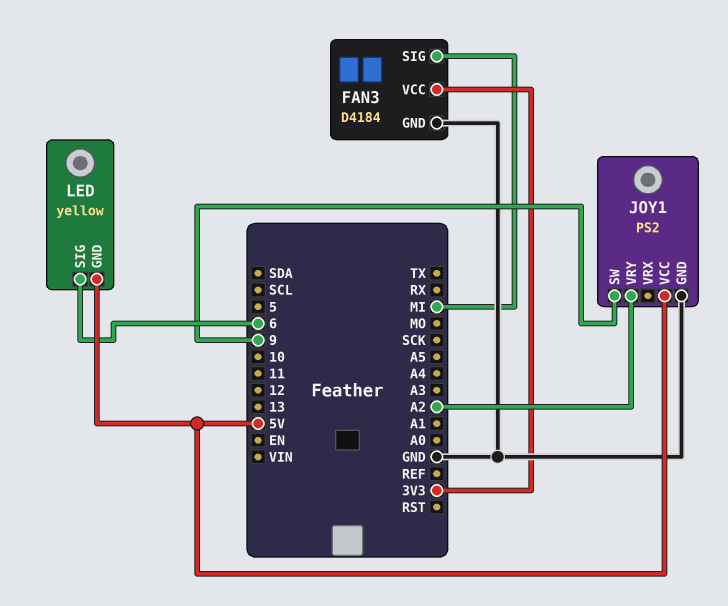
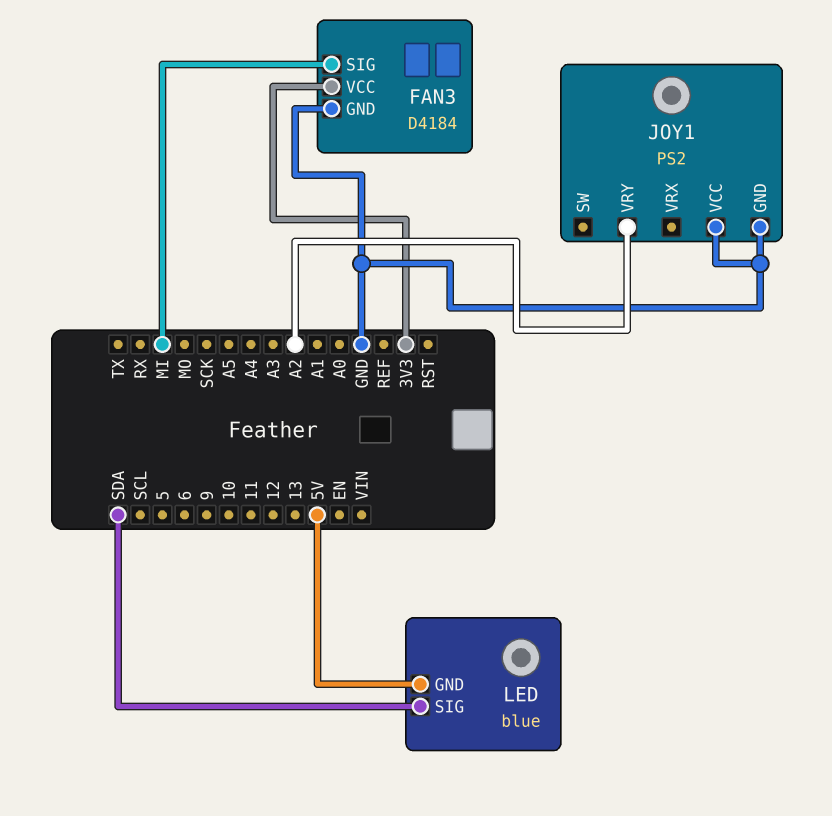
JOY1 pin SW: 9 -> none
JOY1 pin VCC: 5V -> GND
LED: yellow -> blue
LED pin SIG: 6 -> SDA

